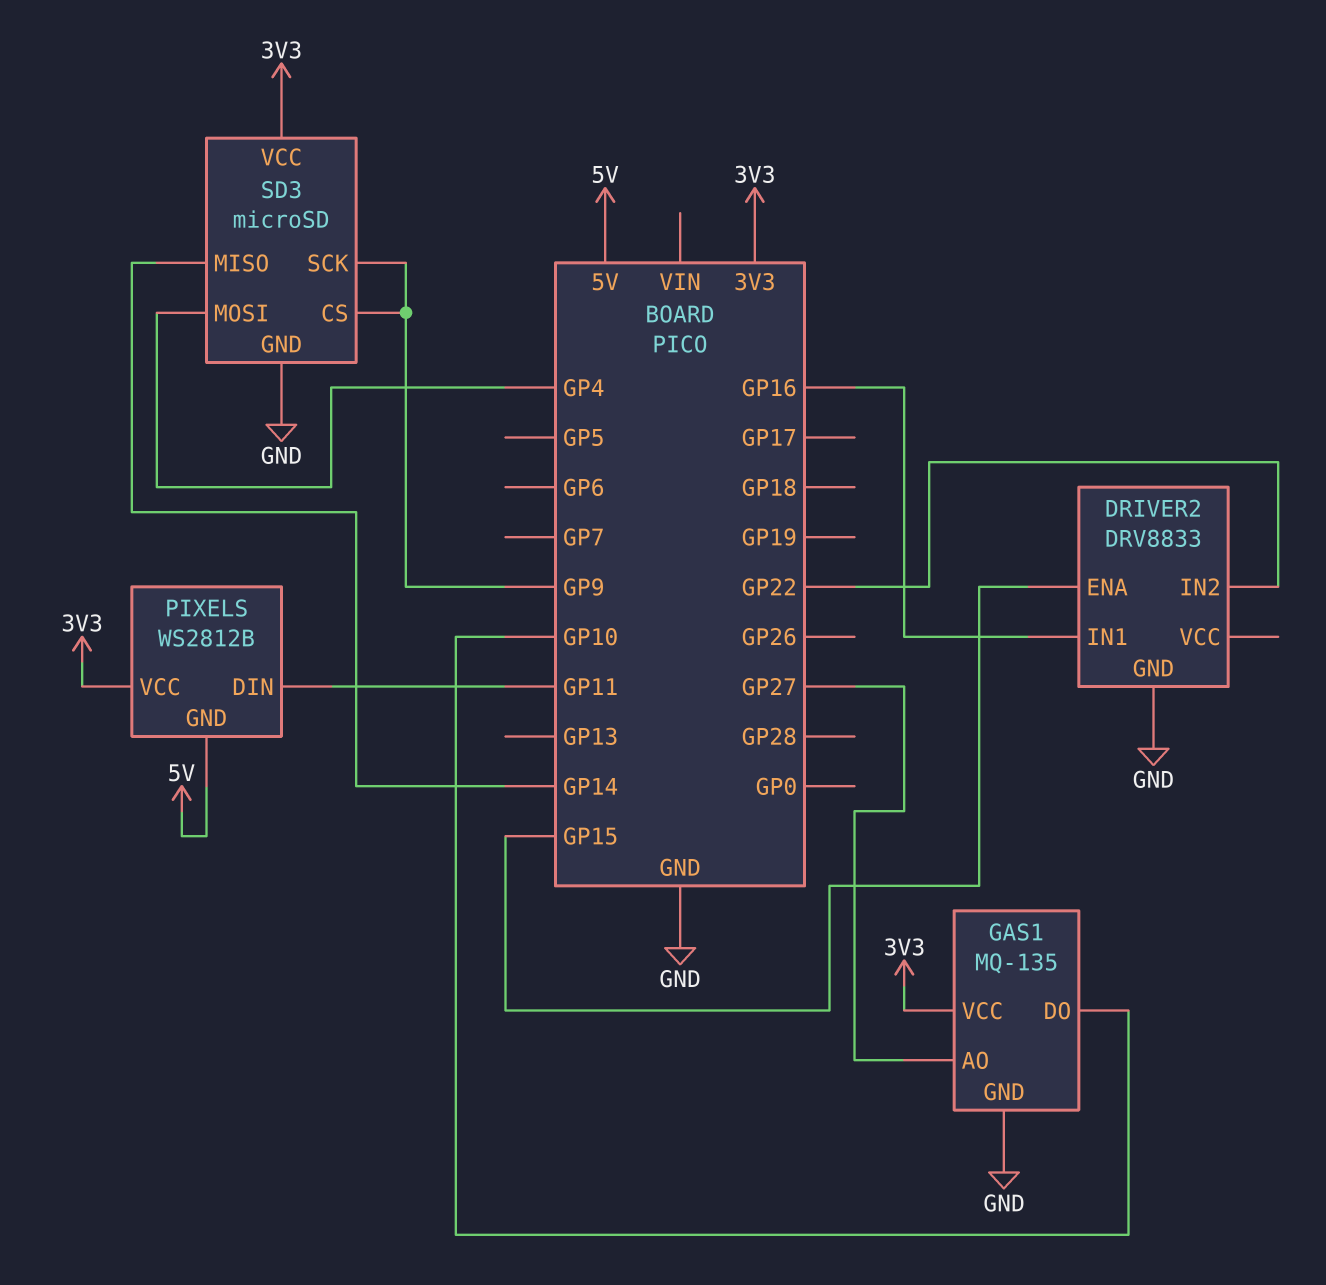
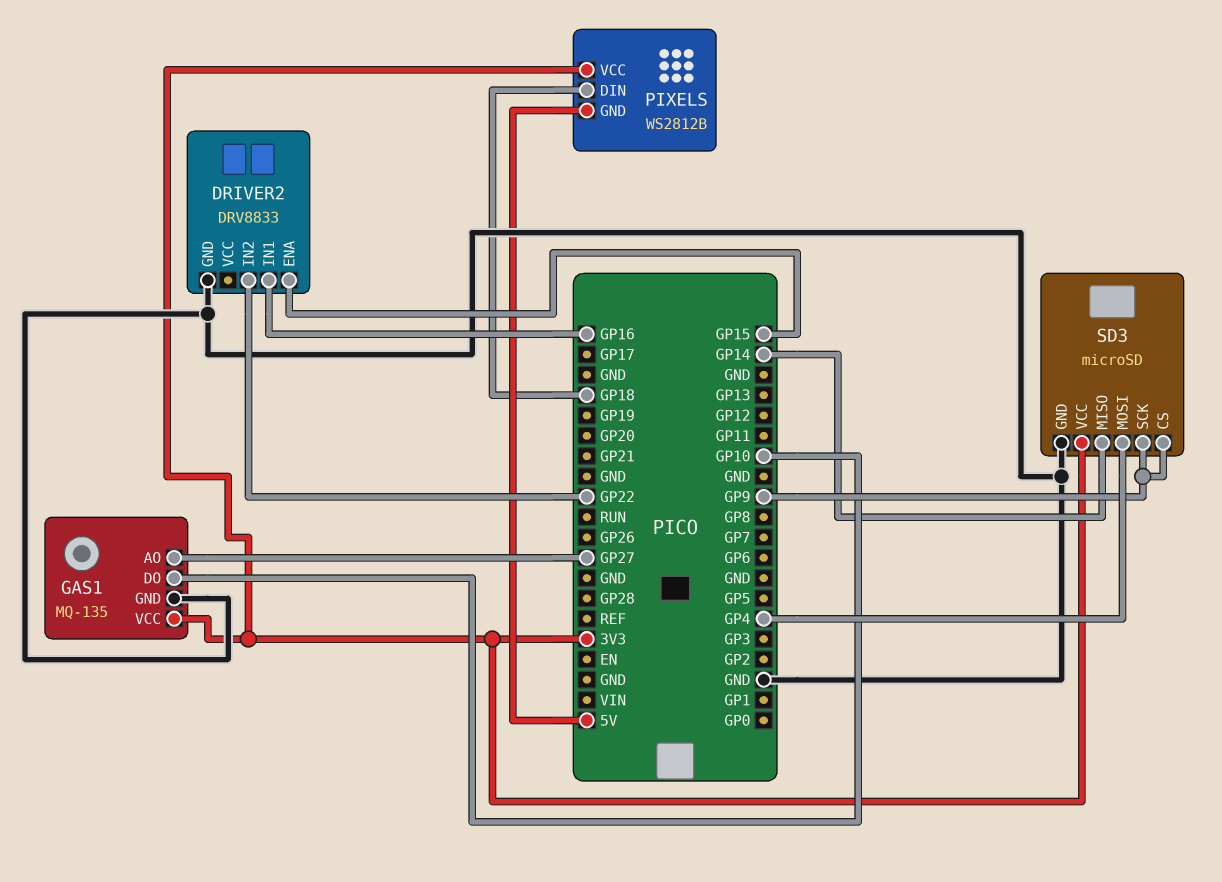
PIXELS pin DIN: GP11 -> GP18

